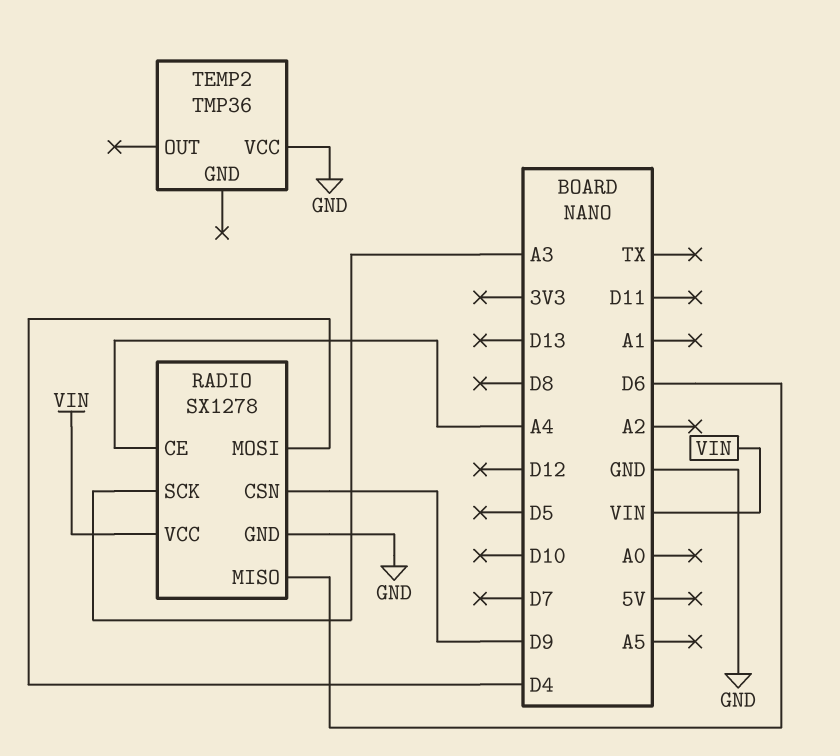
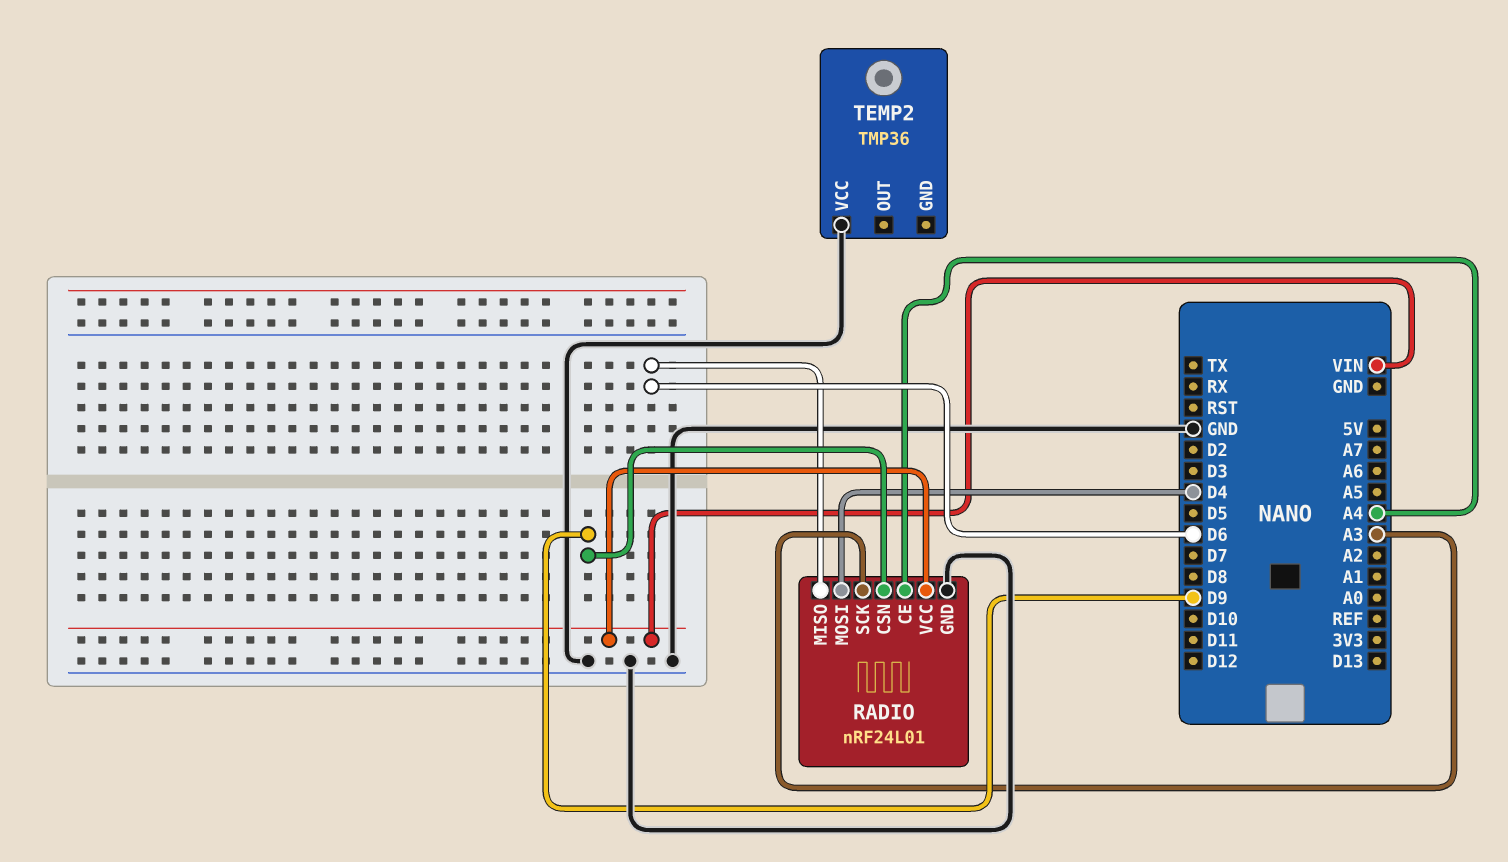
RADIO: SX1278 -> nRF24L01

